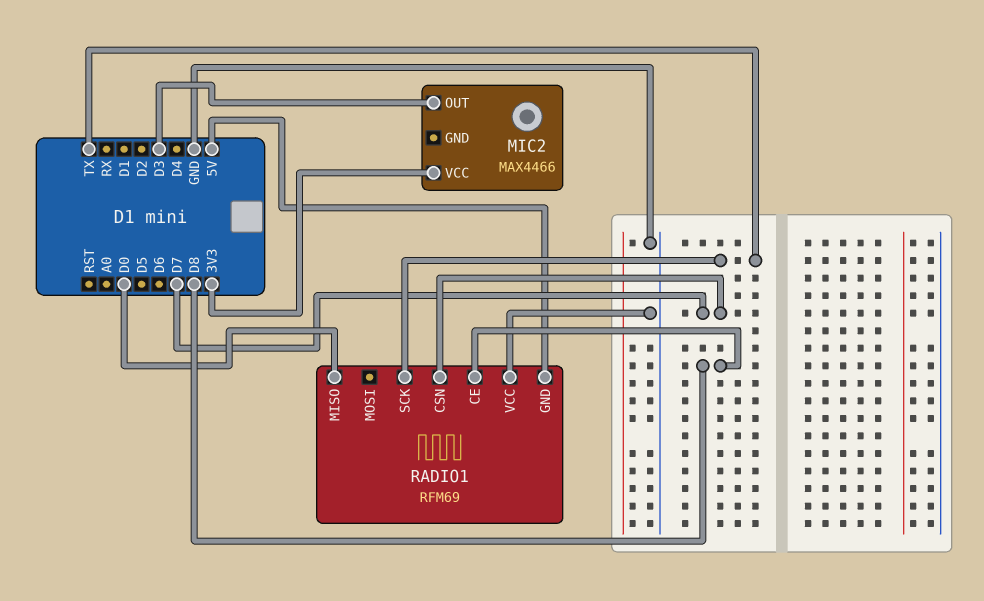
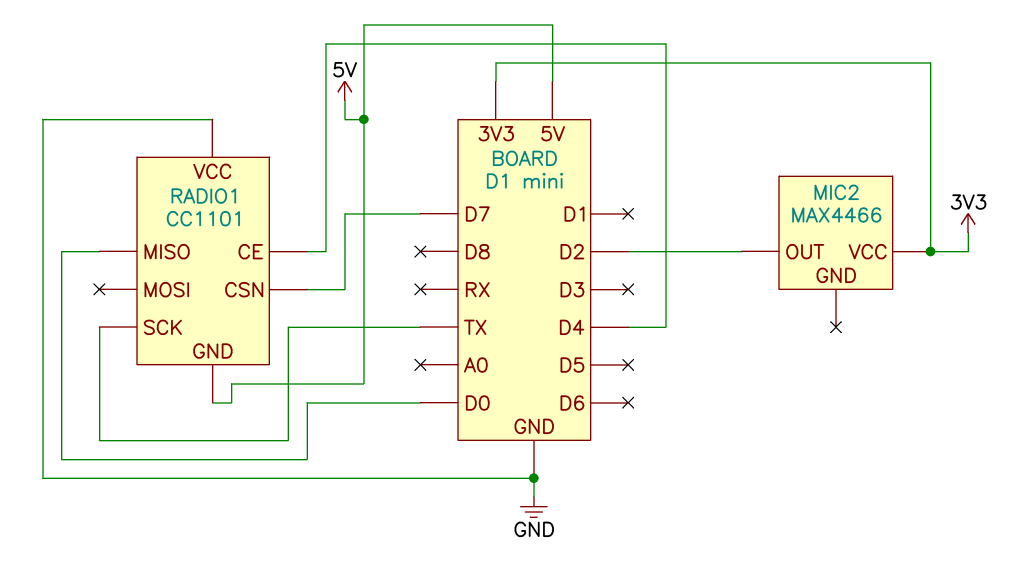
MIC2 pin OUT: D3 -> D2
RADIO1: RFM69 -> CC1101
RADIO1 pin CE: D8 -> D4

